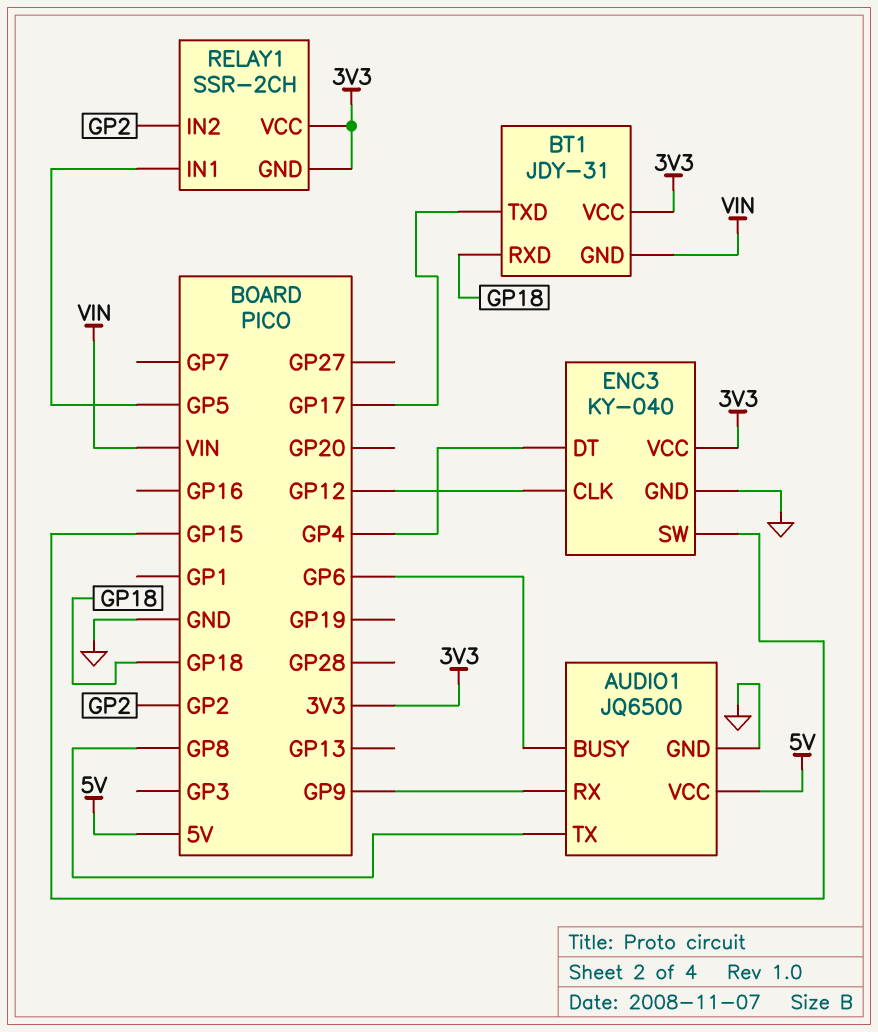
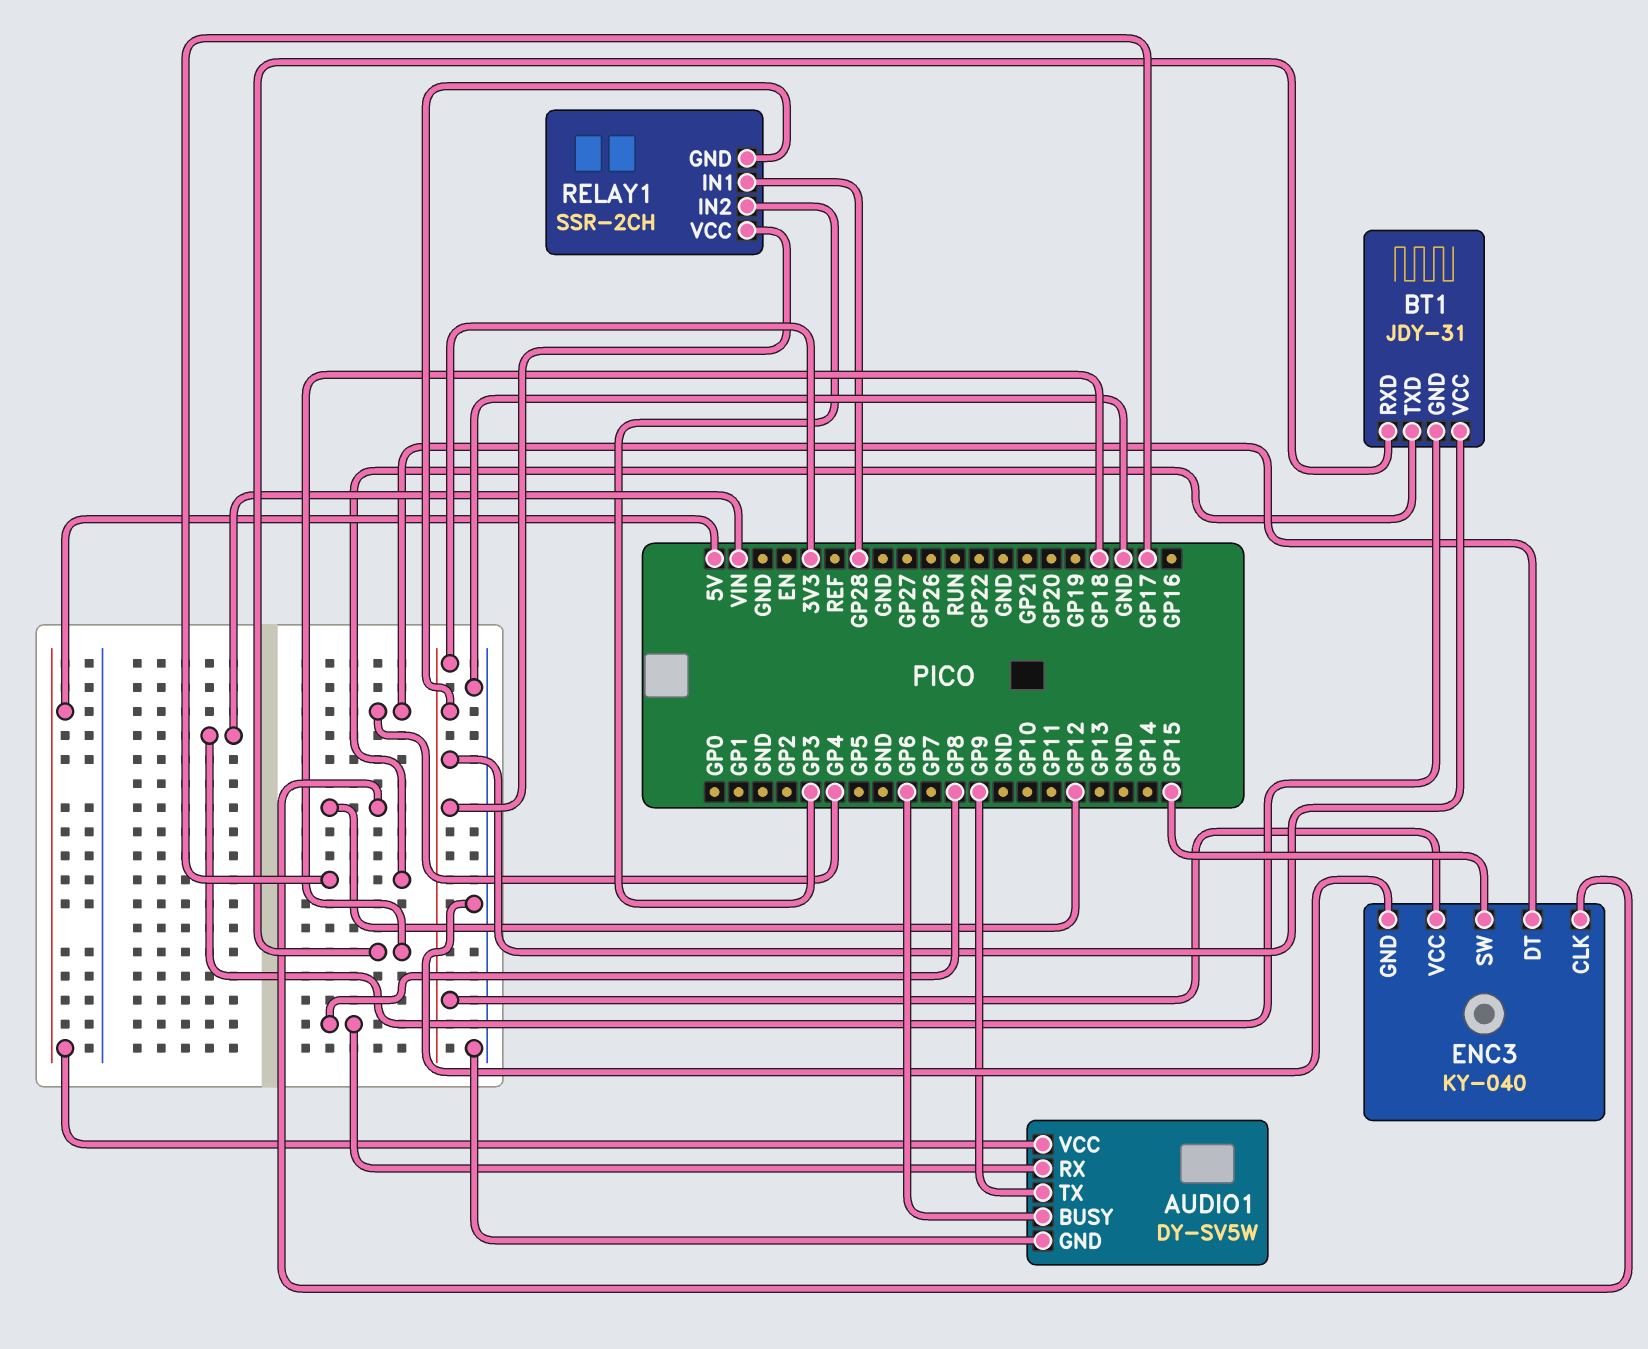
AUDIO1: JQ6500 -> DY-SV5W
AUDIO1 pin RX: GP9 -> GP8
AUDIO1 pin TX: GP8 -> GP9
RELAY1 pin IN1: GP5 -> GP28
RELAY1 pin IN2: GP2 -> GP3

